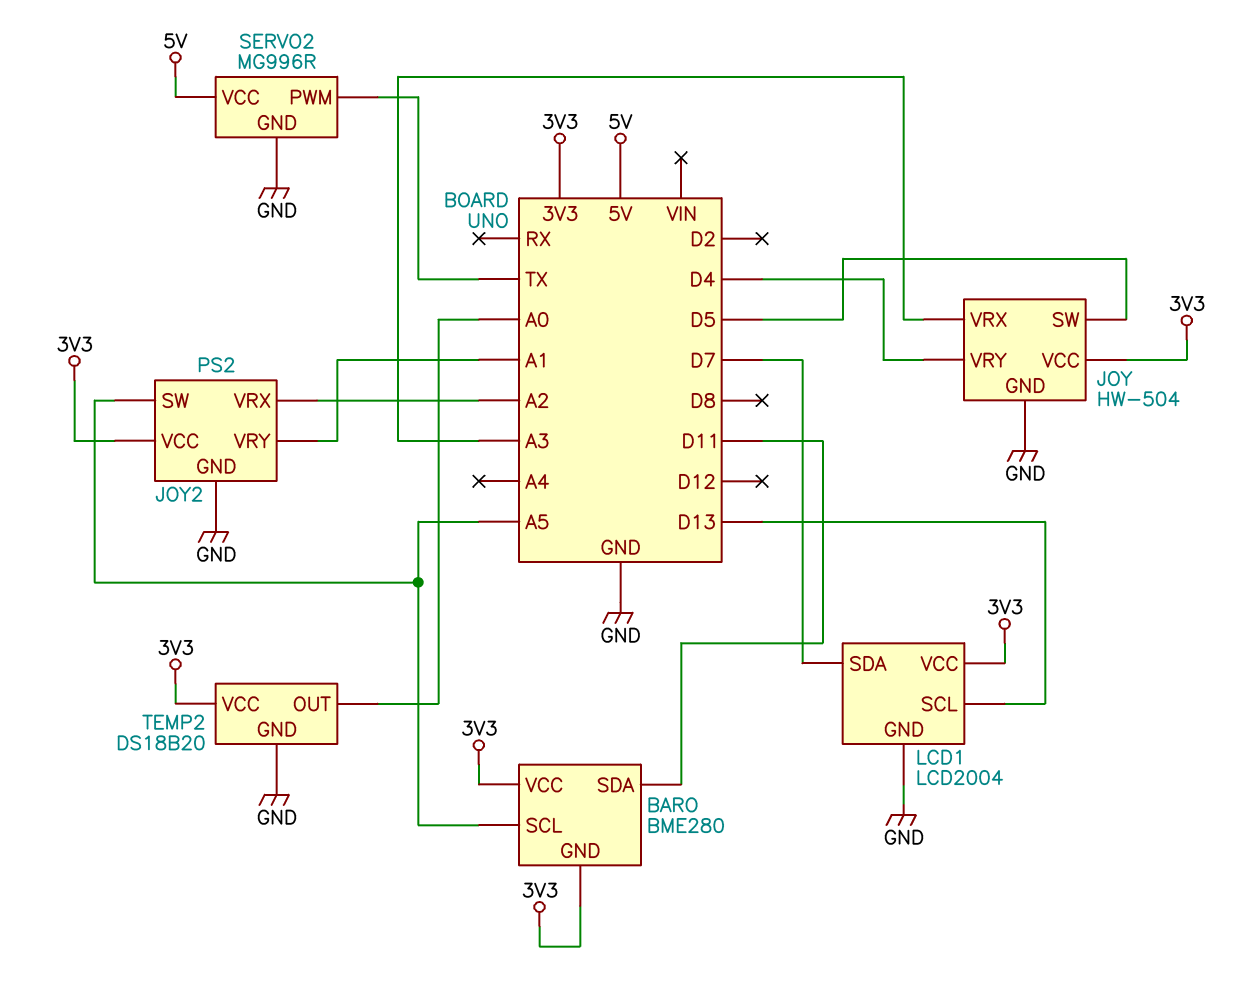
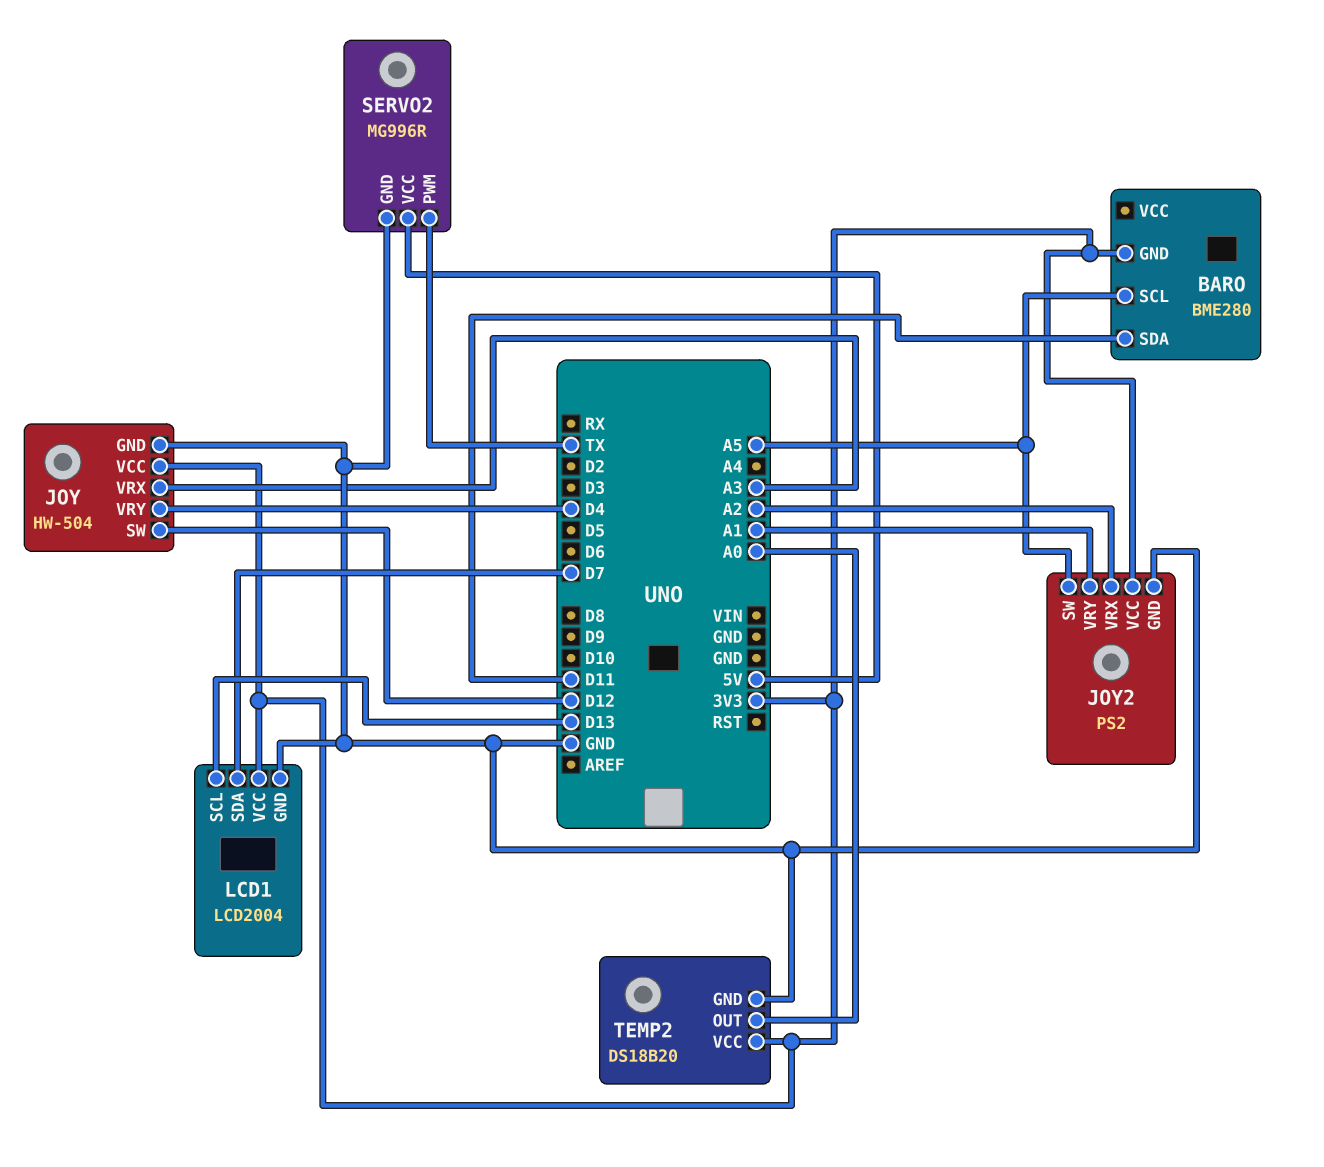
BARO pin VCC: 3V3 -> none
JOY pin SW: D5 -> D12

